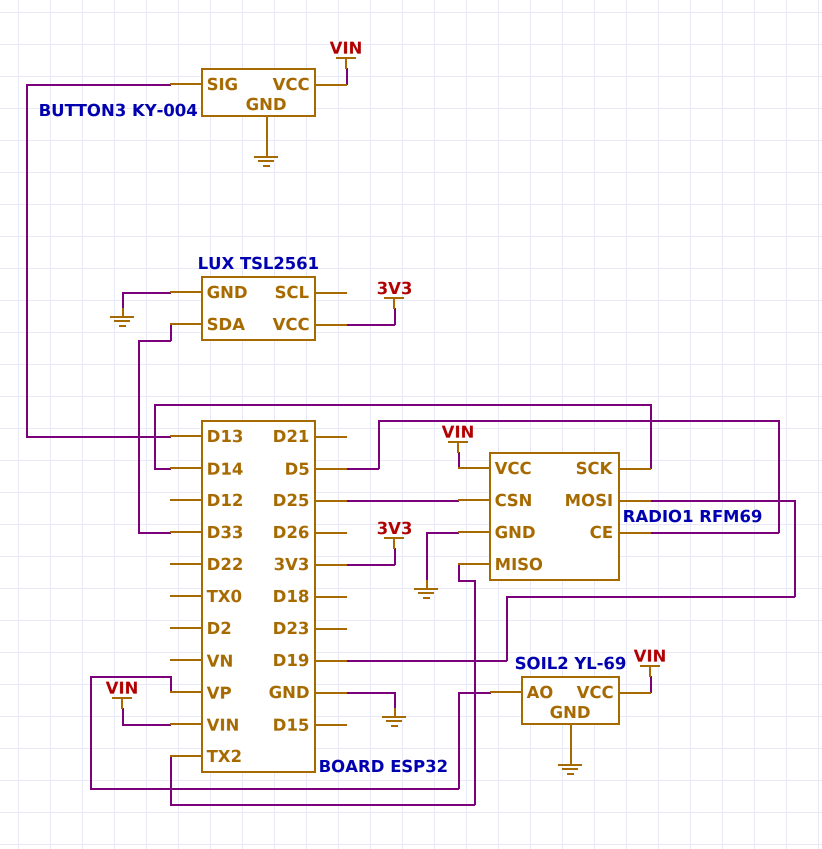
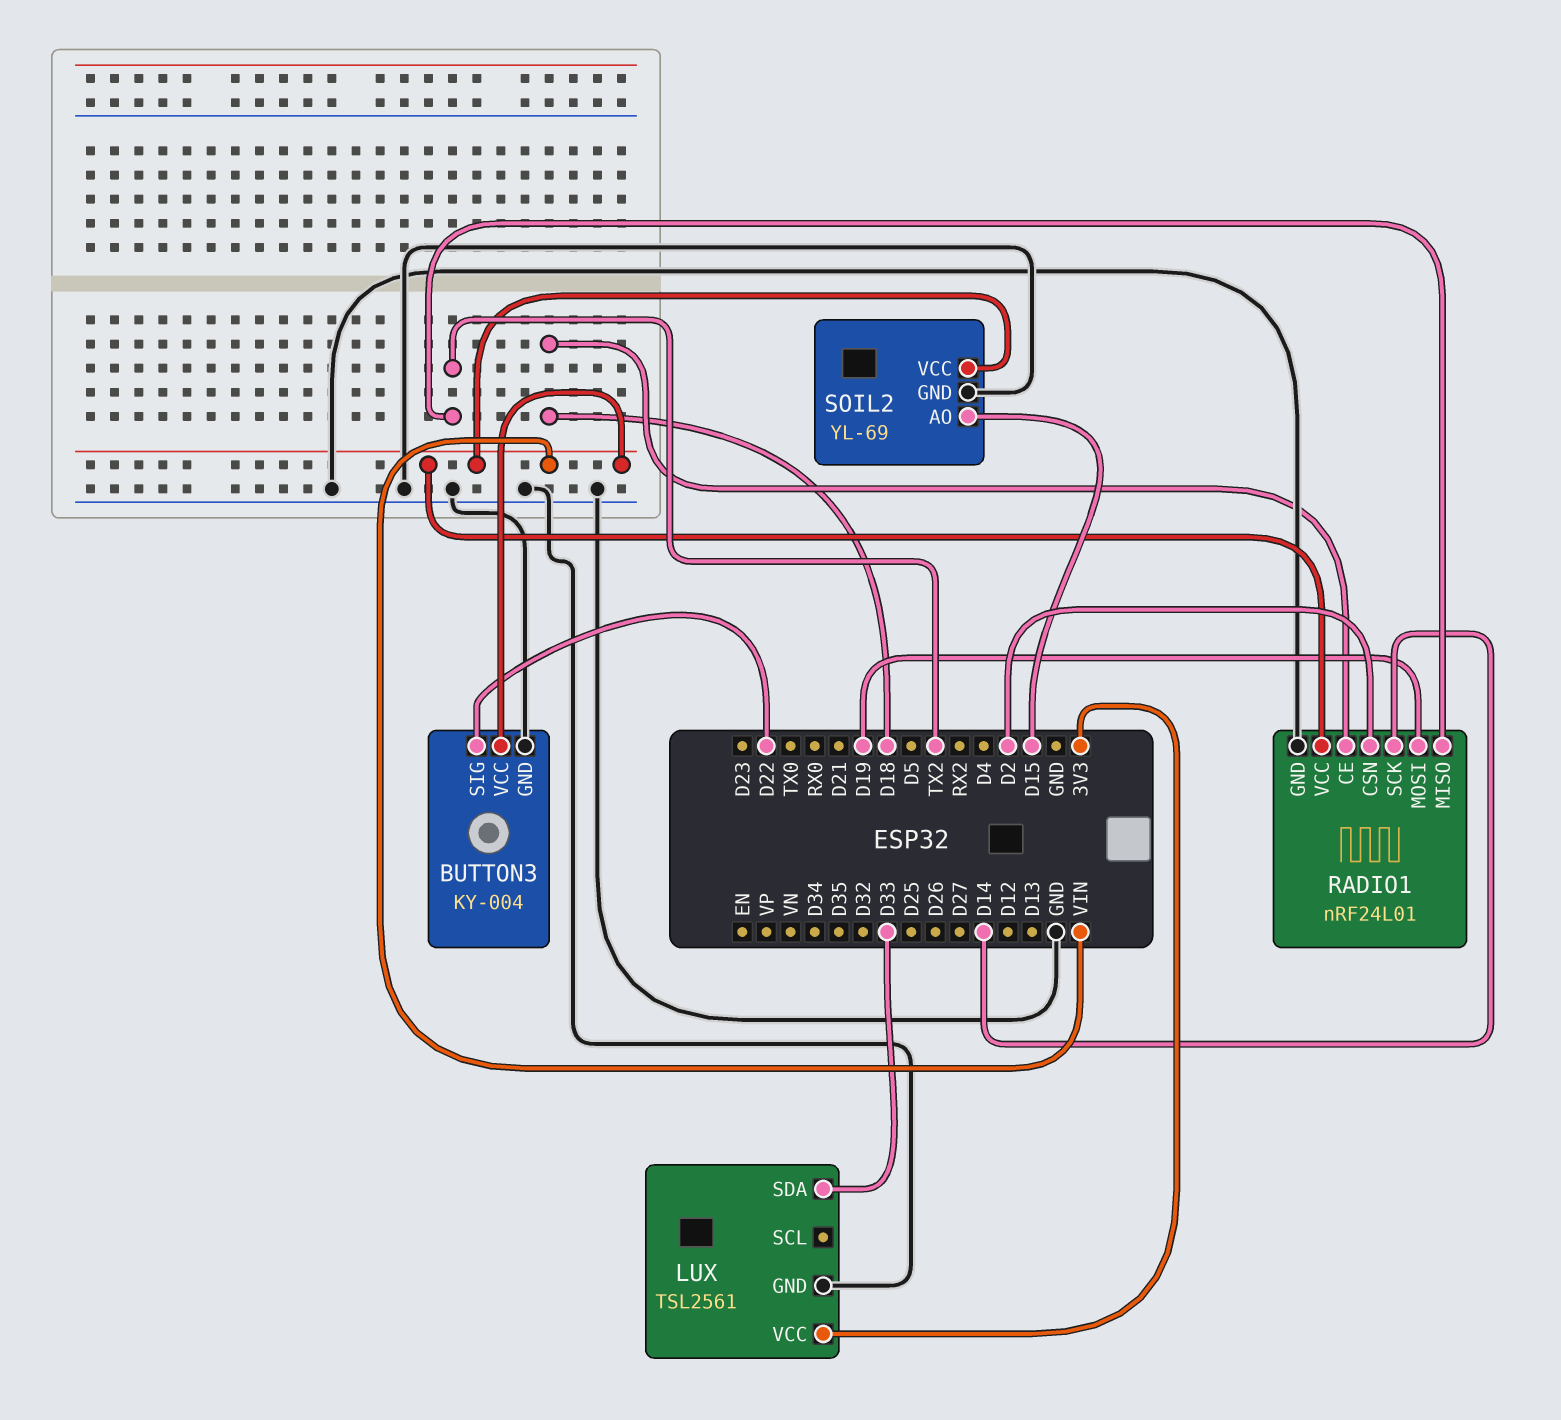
BUTTON3 pin SIG: D13 -> D22
RADIO1: RFM69 -> nRF24L01
RADIO1 pin CE: D5 -> D18
RADIO1 pin CSN: D25 -> D2
SOIL2 pin AO: VP -> D15

